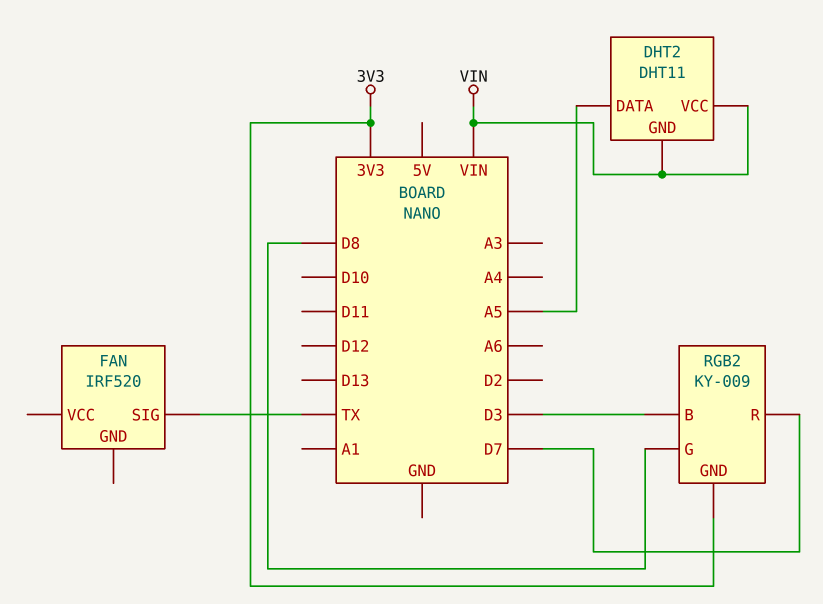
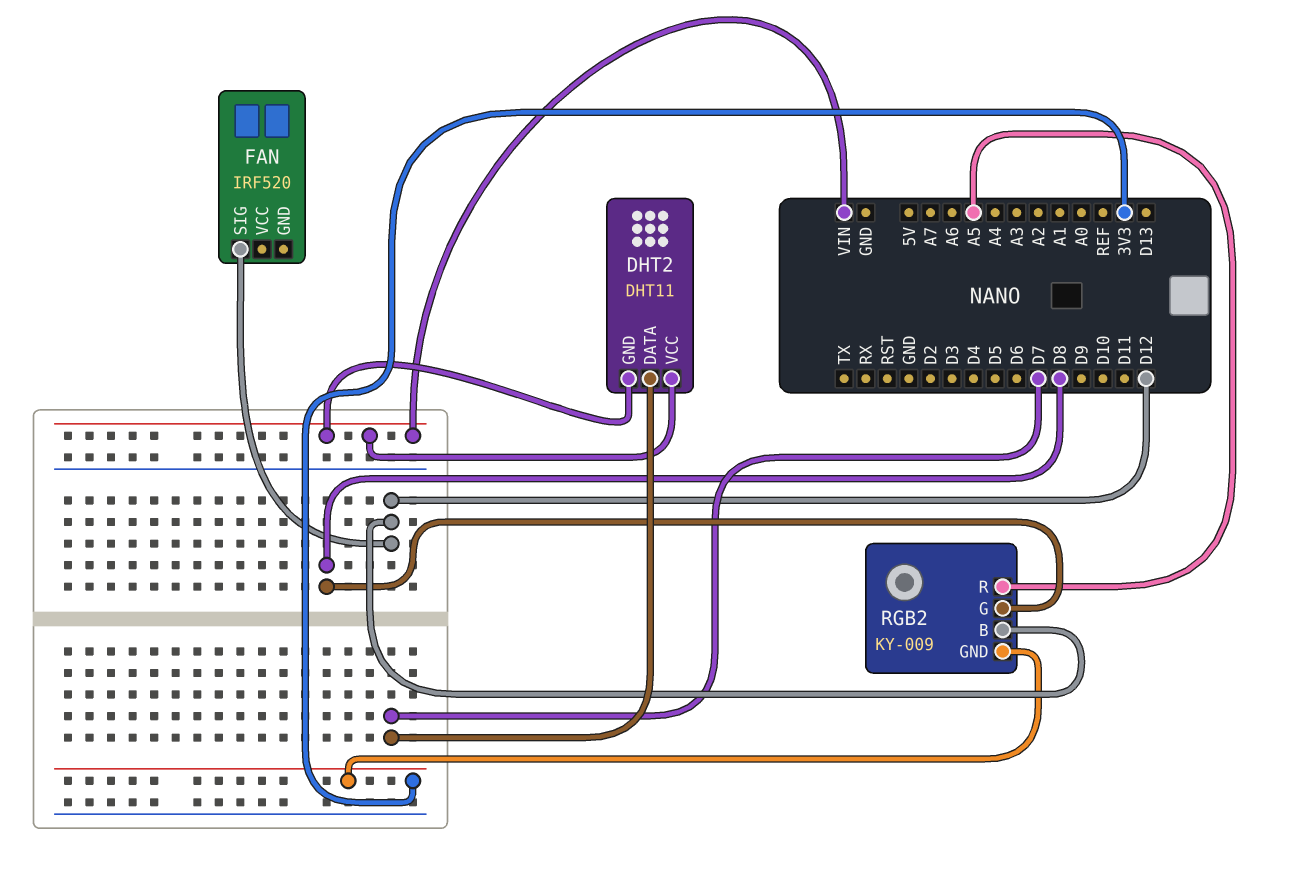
DHT2 pin DATA: A5 -> D7
FAN pin SIG: TX -> D12
RGB2 pin B: D3 -> D12
RGB2 pin R: D7 -> A5

